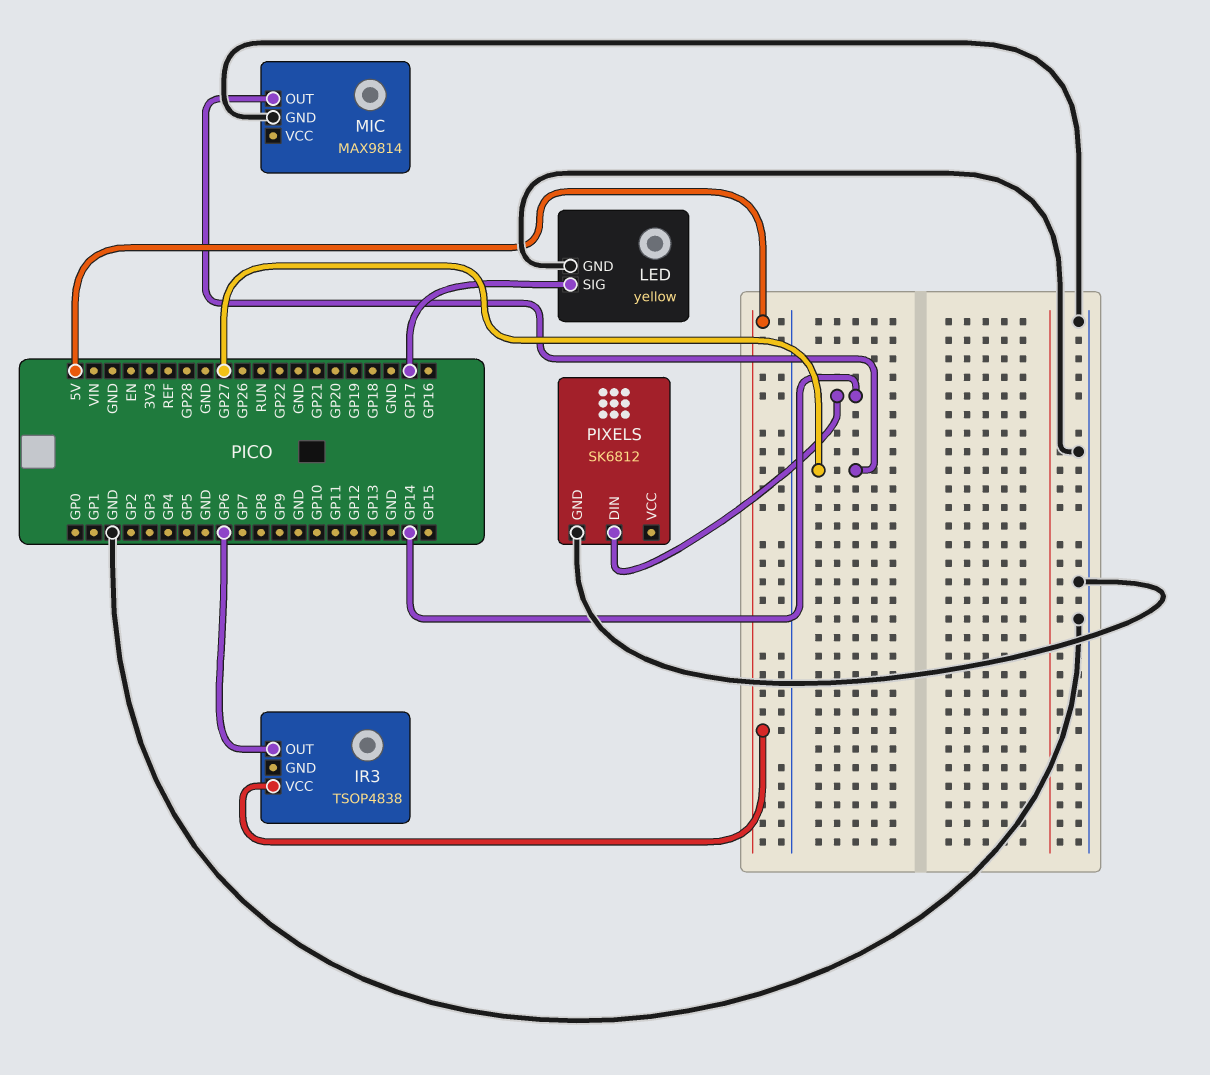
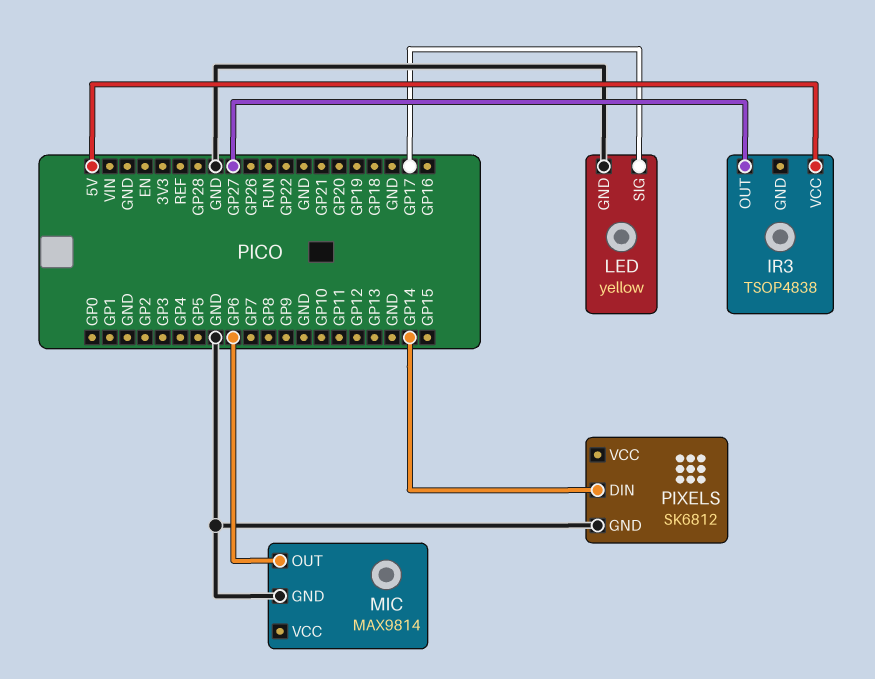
IR3 pin OUT: GP6 -> GP27
MIC pin OUT: GP27 -> GP6

